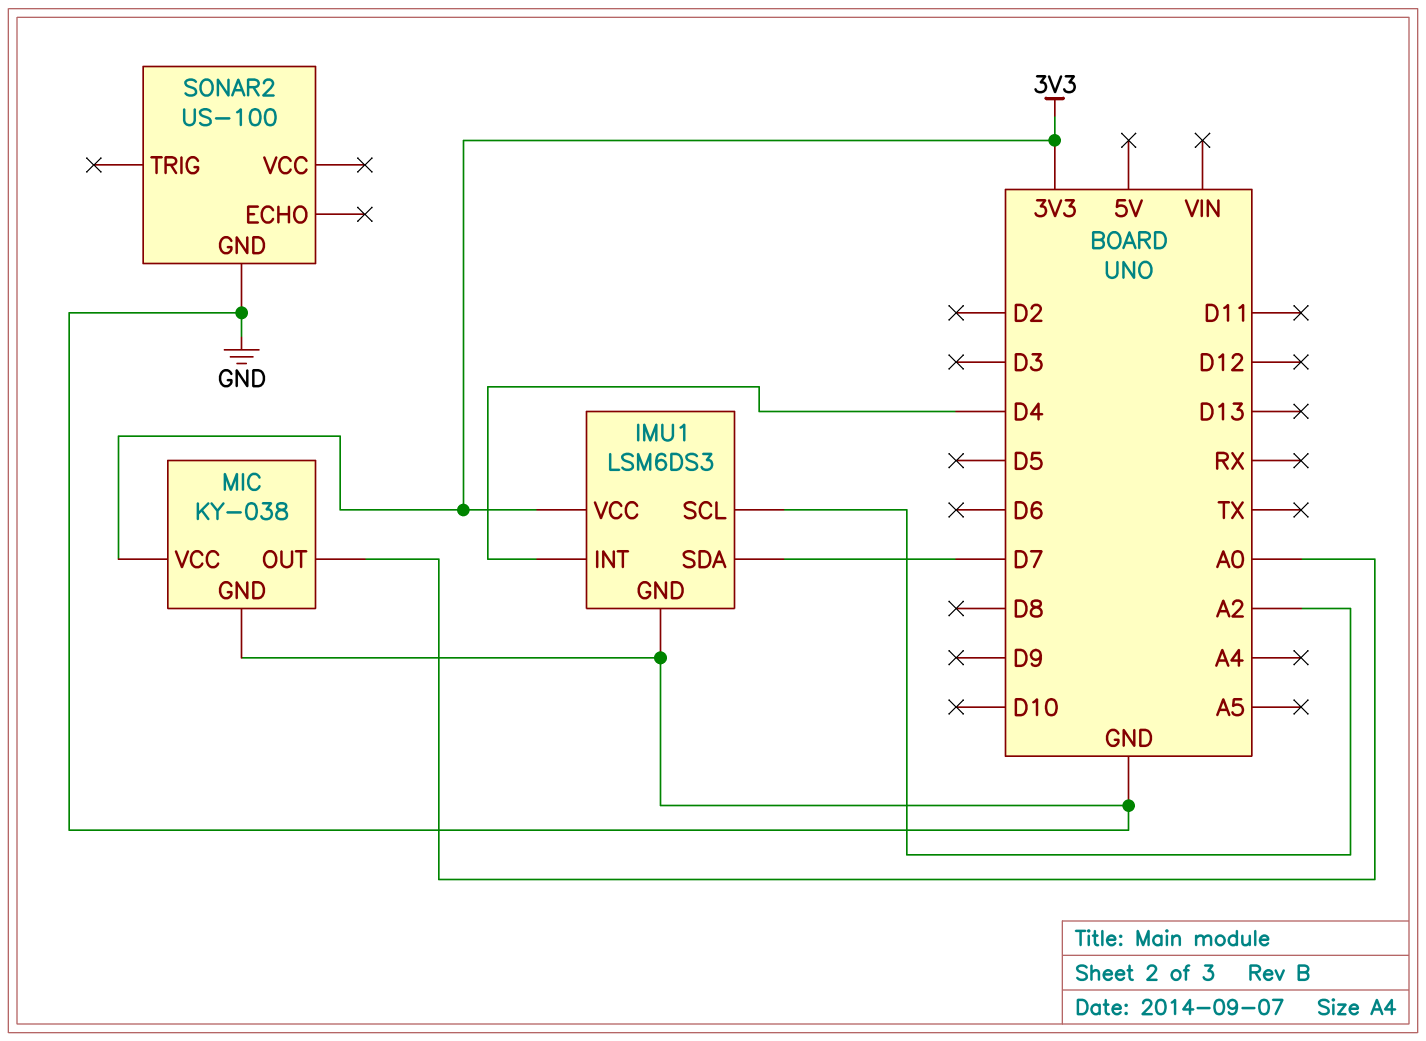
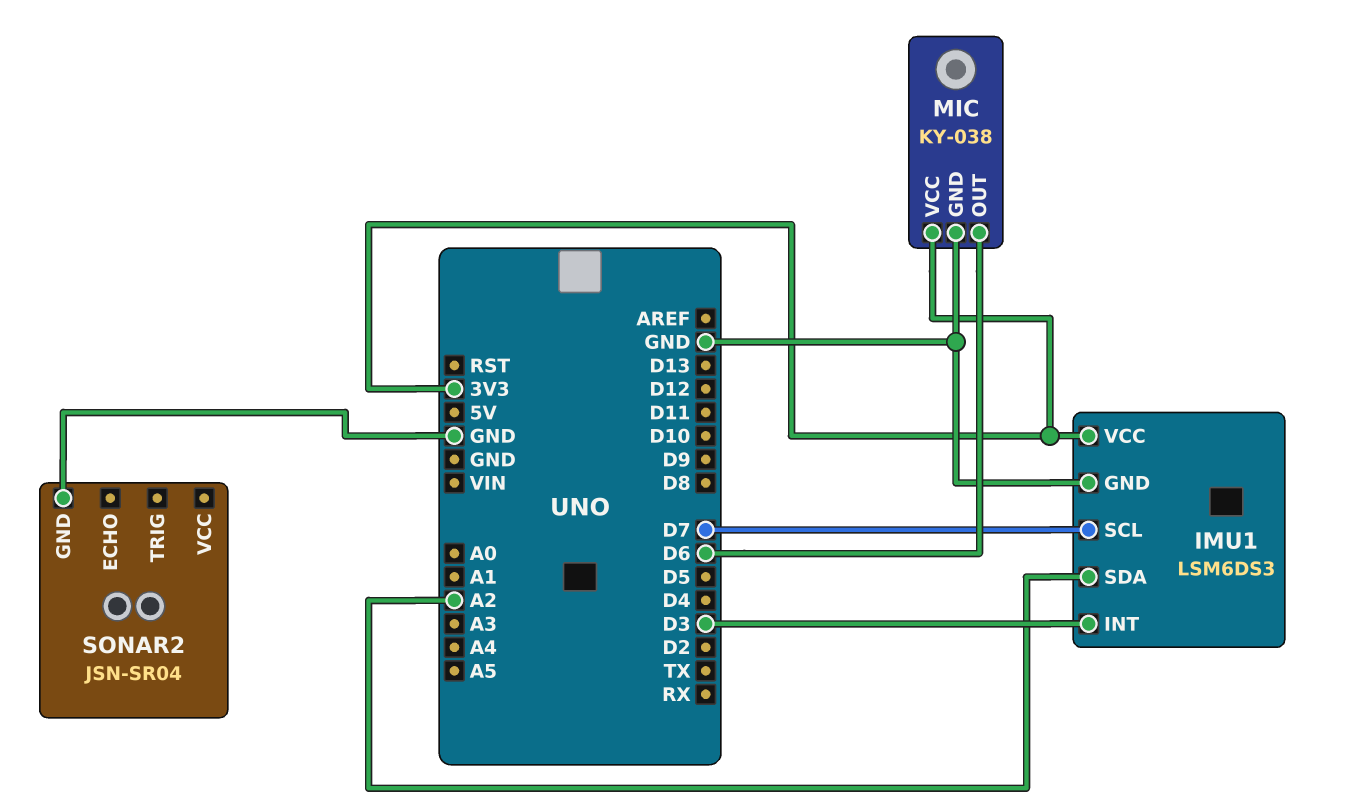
IMU1 pin INT: D4 -> D3
IMU1 pin SCL: A2 -> D7
IMU1 pin SDA: D7 -> A2
MIC pin OUT: A0 -> D6
SONAR2: US-100 -> JSN-SR04

